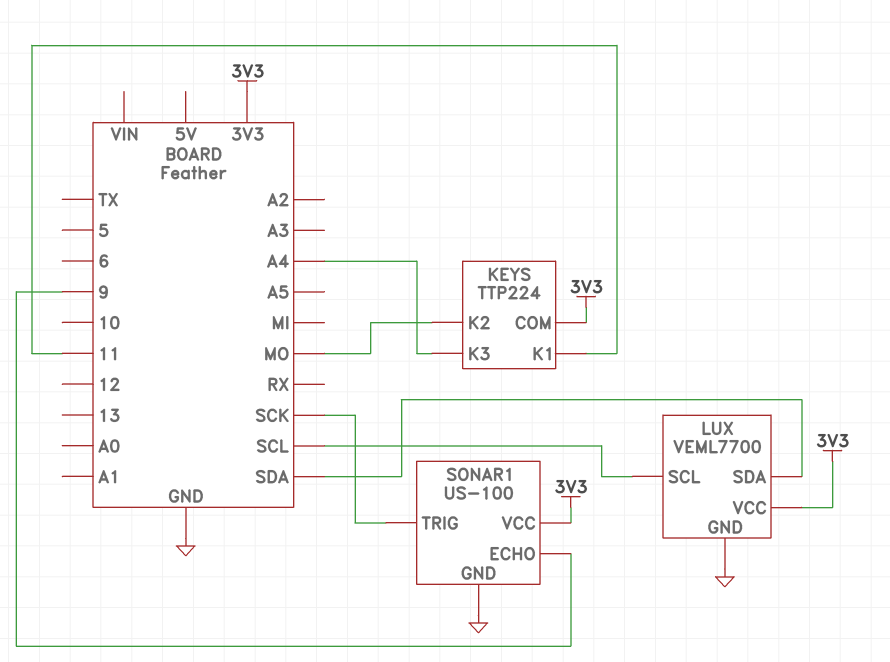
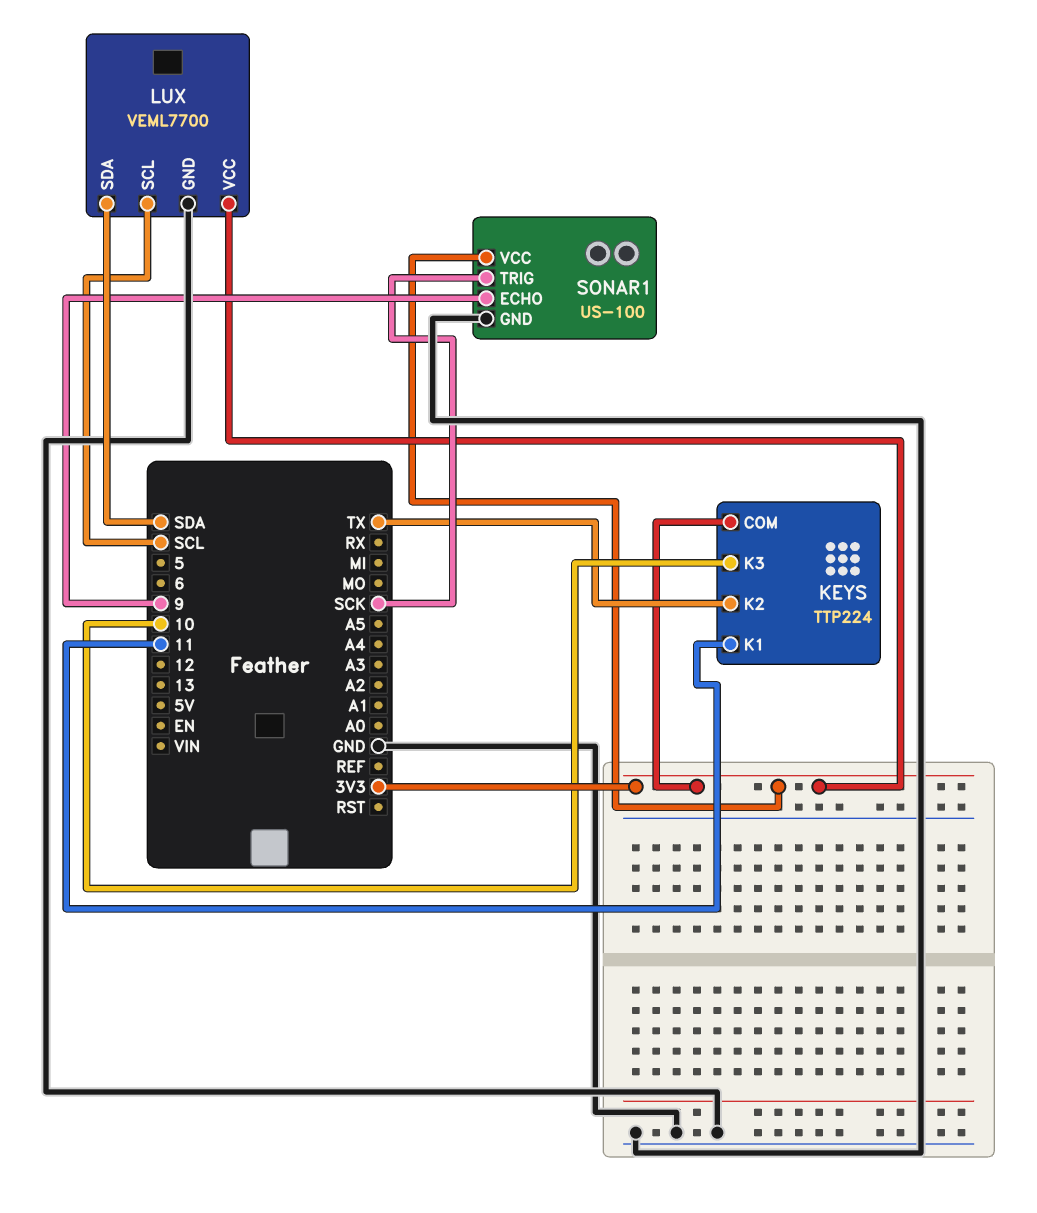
KEYS pin K2: MO -> TX
KEYS pin K3: A4 -> 10

